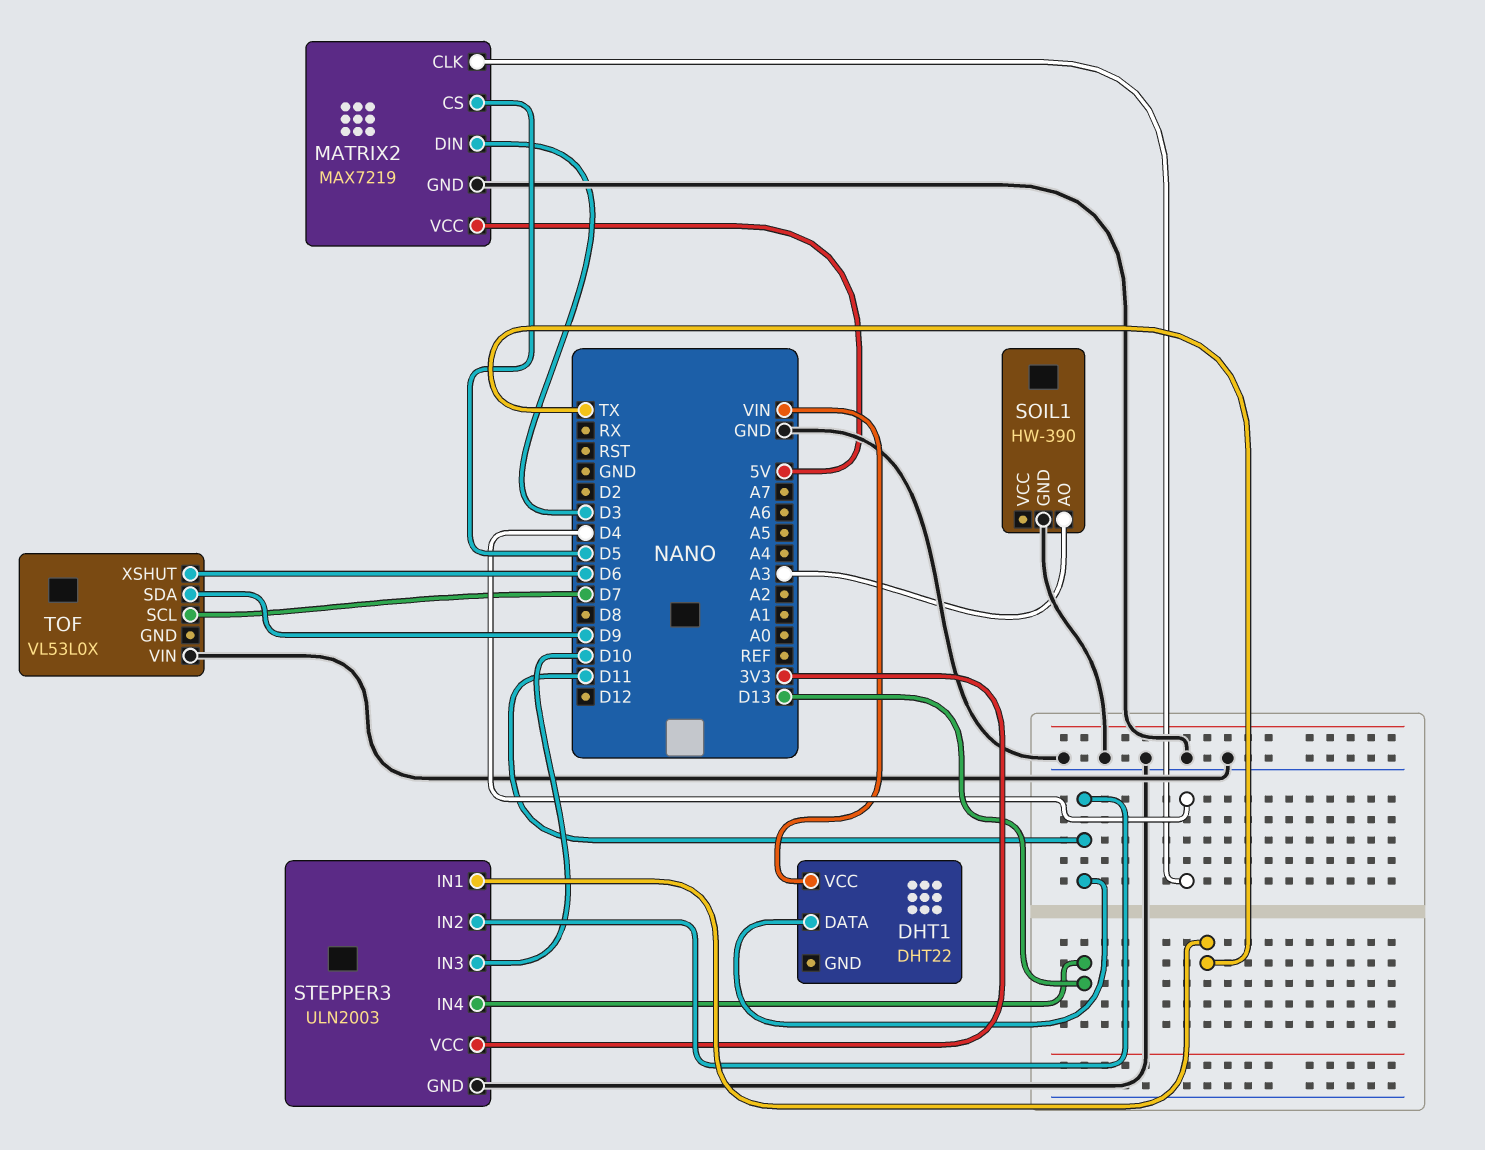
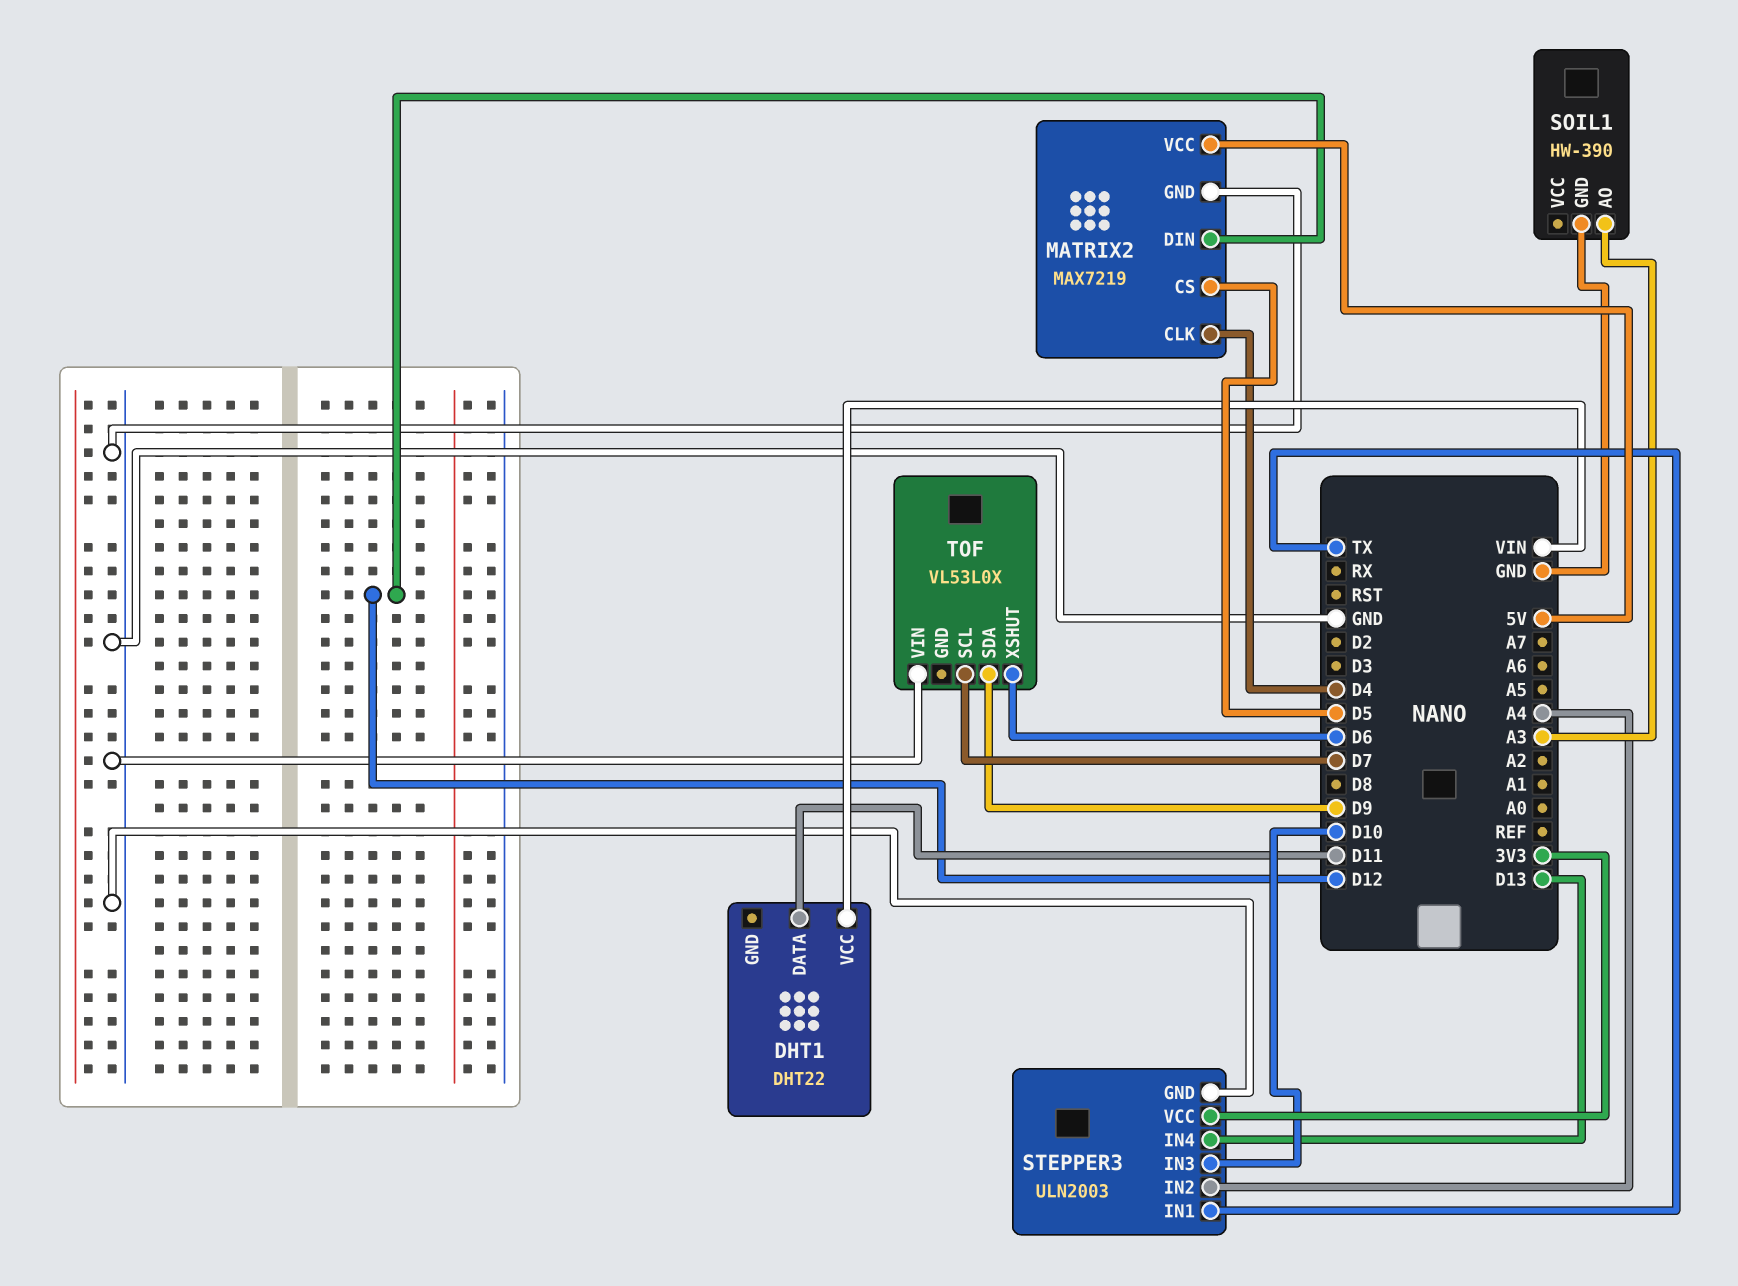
MATRIX2 pin DIN: D3 -> D12
STEPPER3 pin IN2: D11 -> A4

